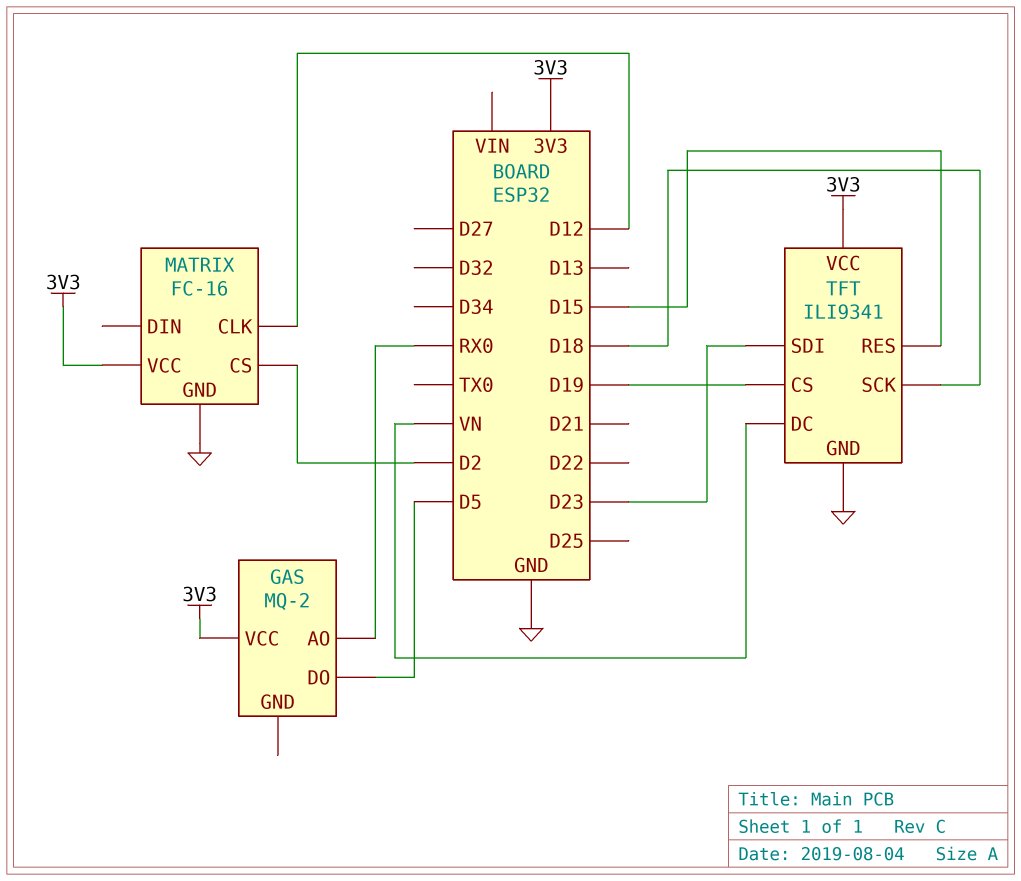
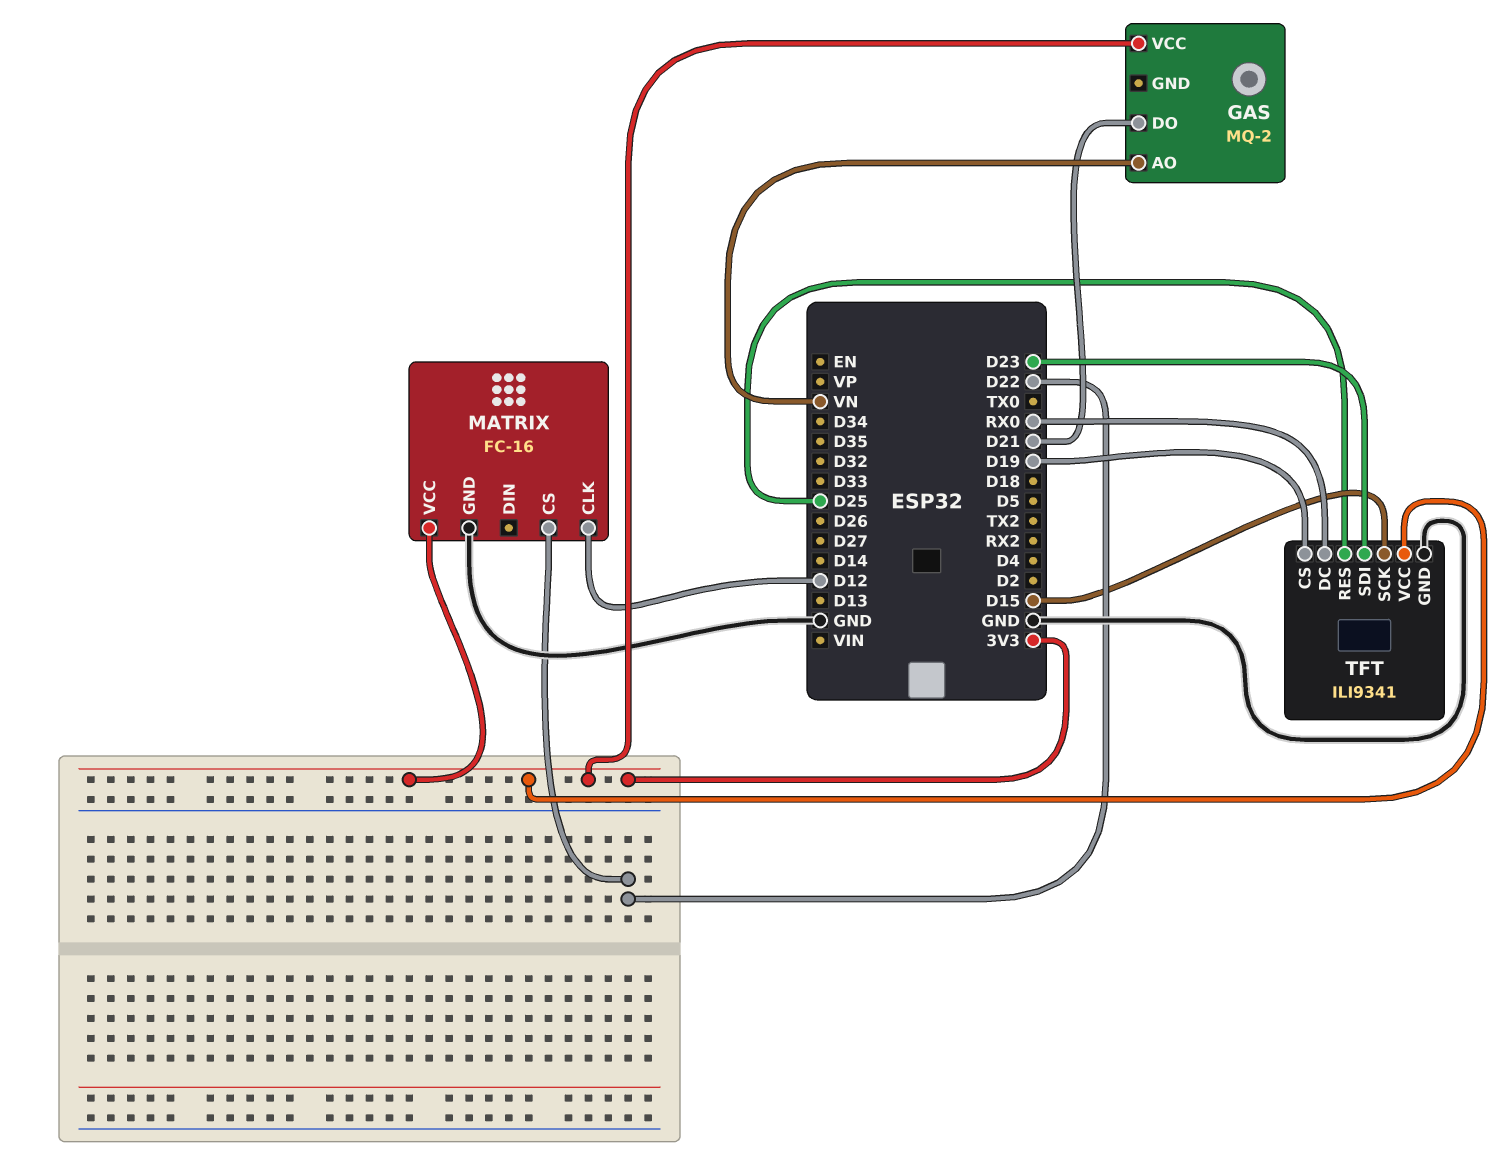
GAS pin AO: RX0 -> VN
GAS pin DO: D5 -> D21
MATRIX pin CS: D2 -> D22
TFT pin DC: VN -> RX0
TFT pin RES: D15 -> D25
TFT pin SCK: D18 -> D15

